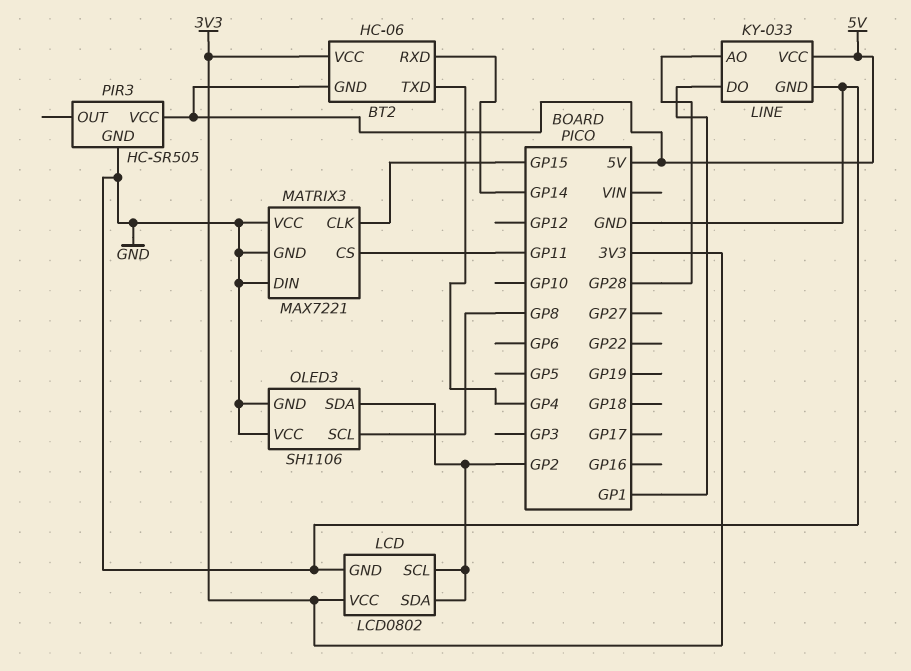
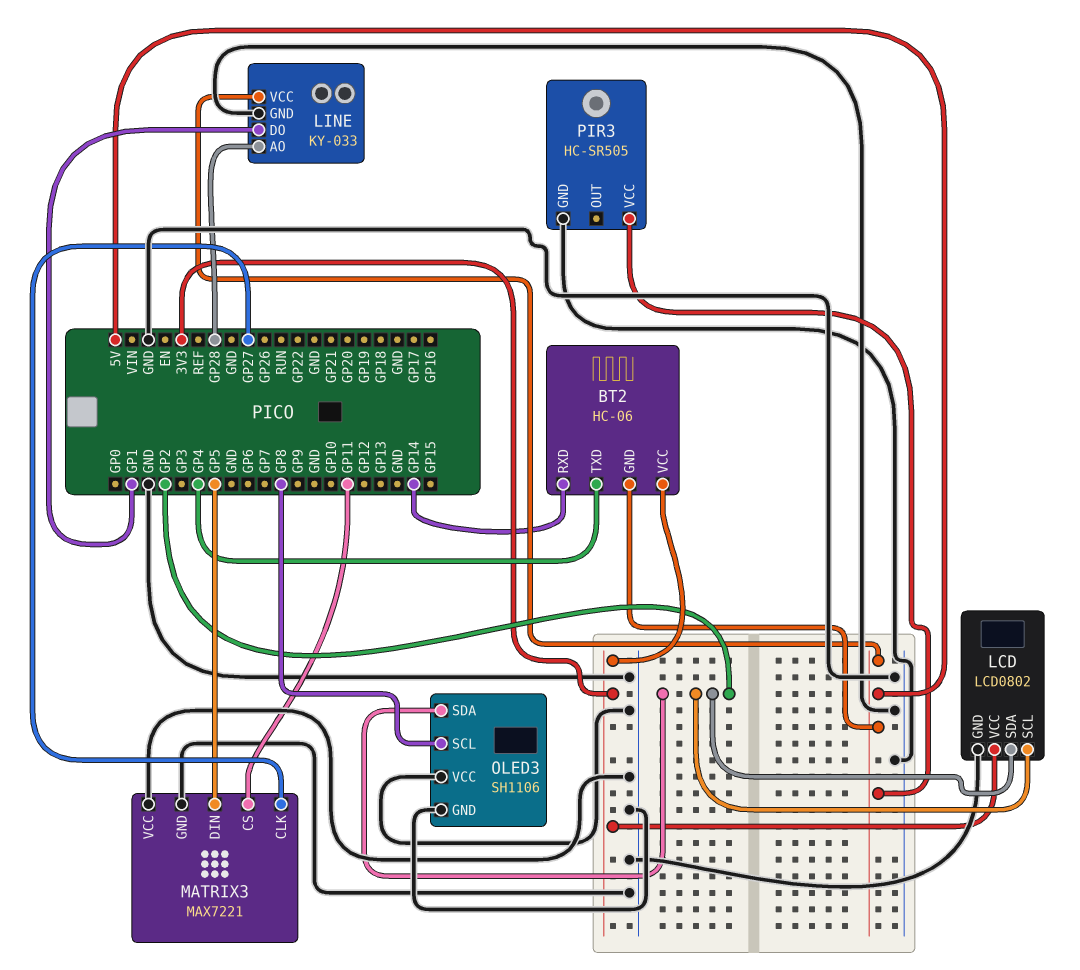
MATRIX3 pin CLK: GP15 -> GP27
MATRIX3 pin DIN: GND -> GP5

